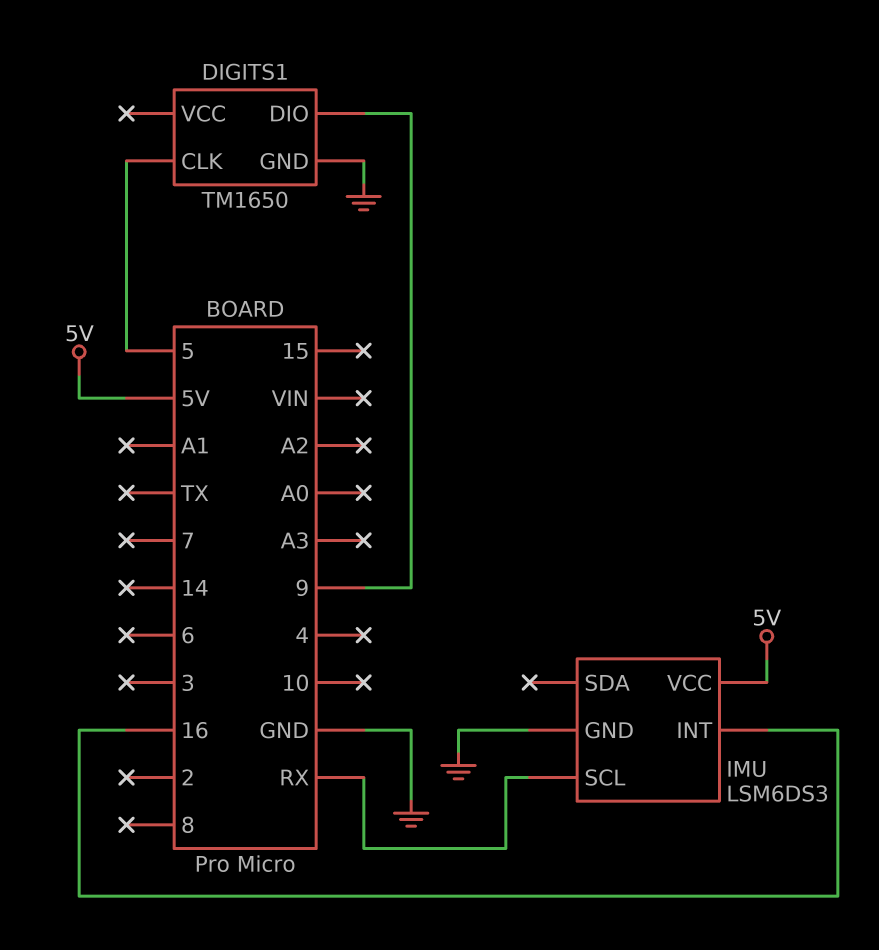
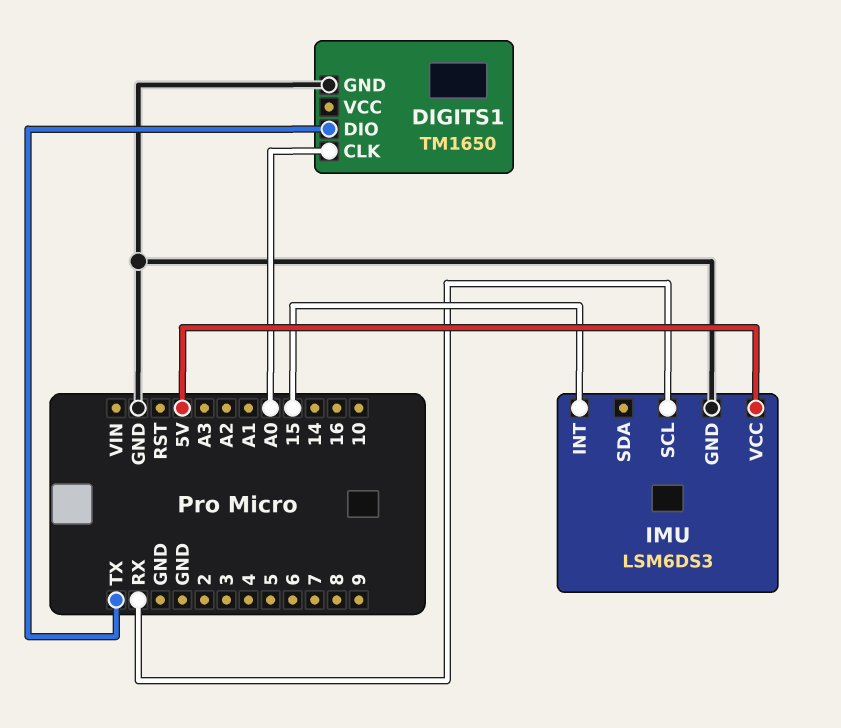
DIGITS1 pin CLK: 5 -> A0
DIGITS1 pin DIO: 9 -> TX
IMU pin INT: 16 -> 15

